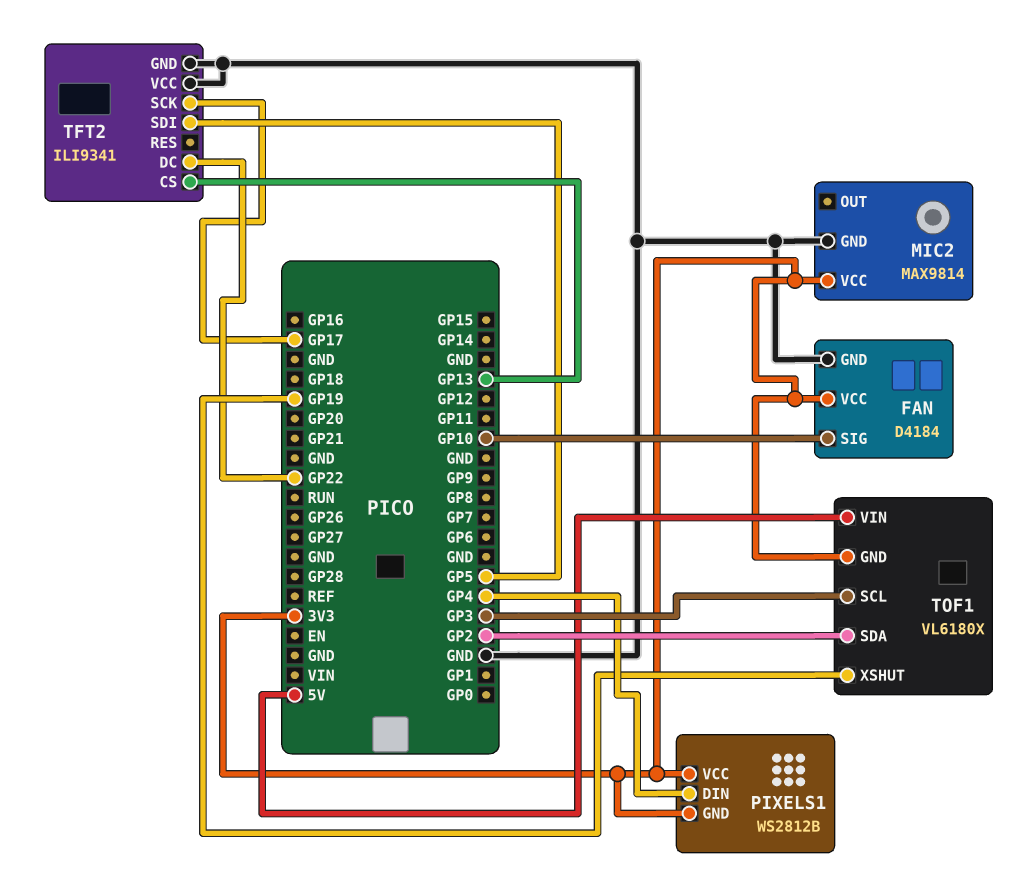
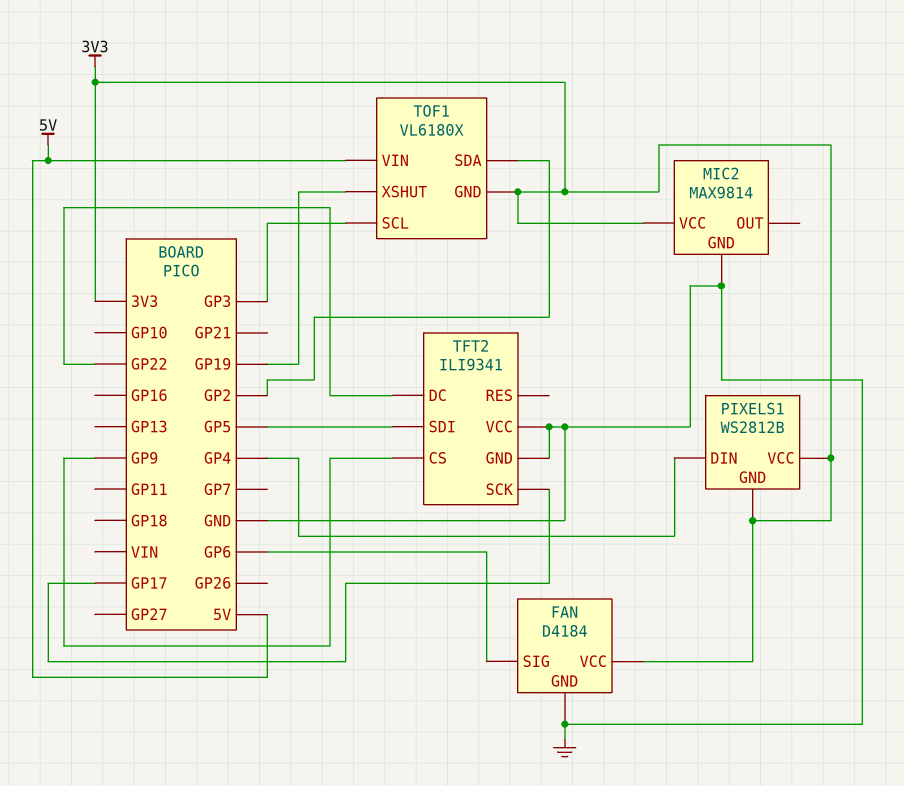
FAN pin SIG: GP10 -> GP6
TFT2 pin CS: GP13 -> GP9

